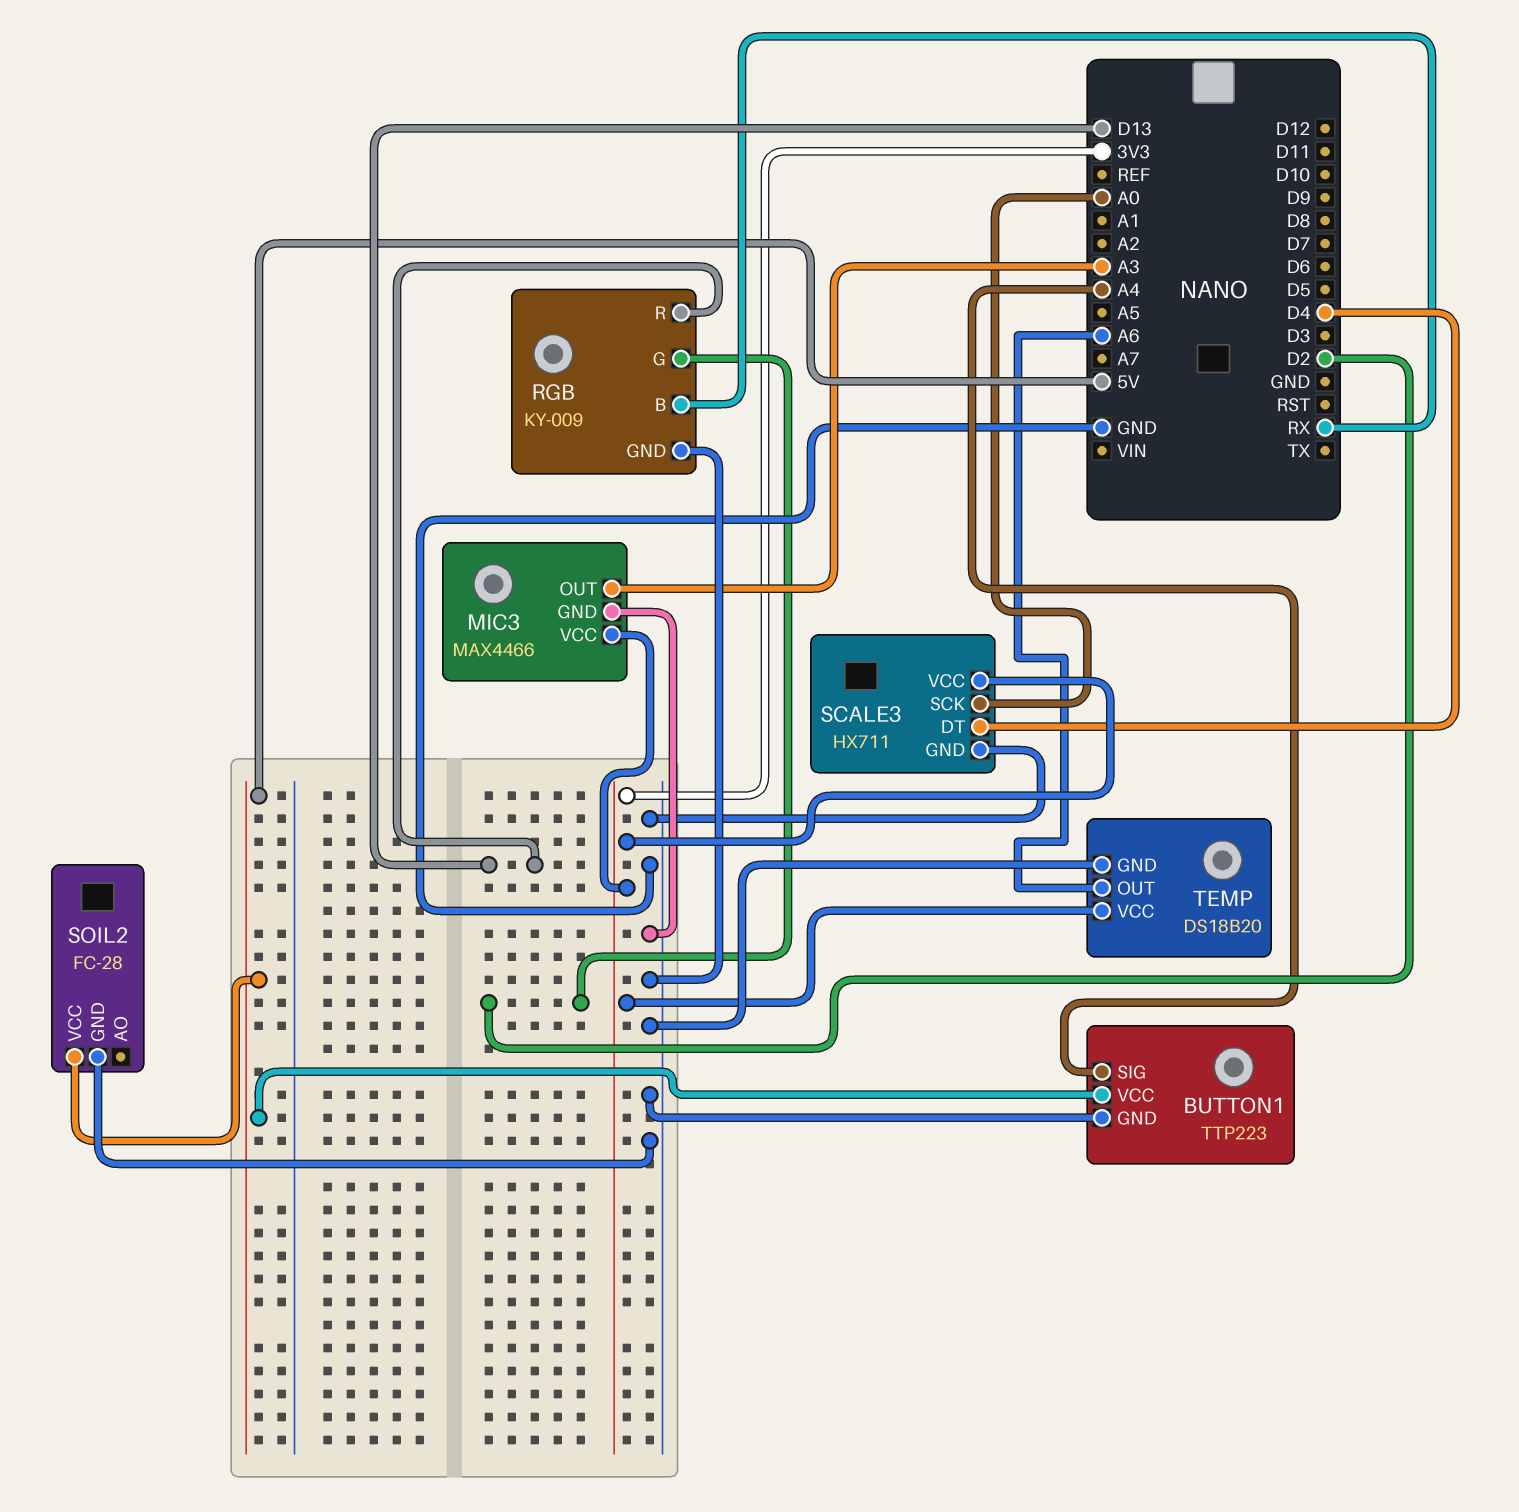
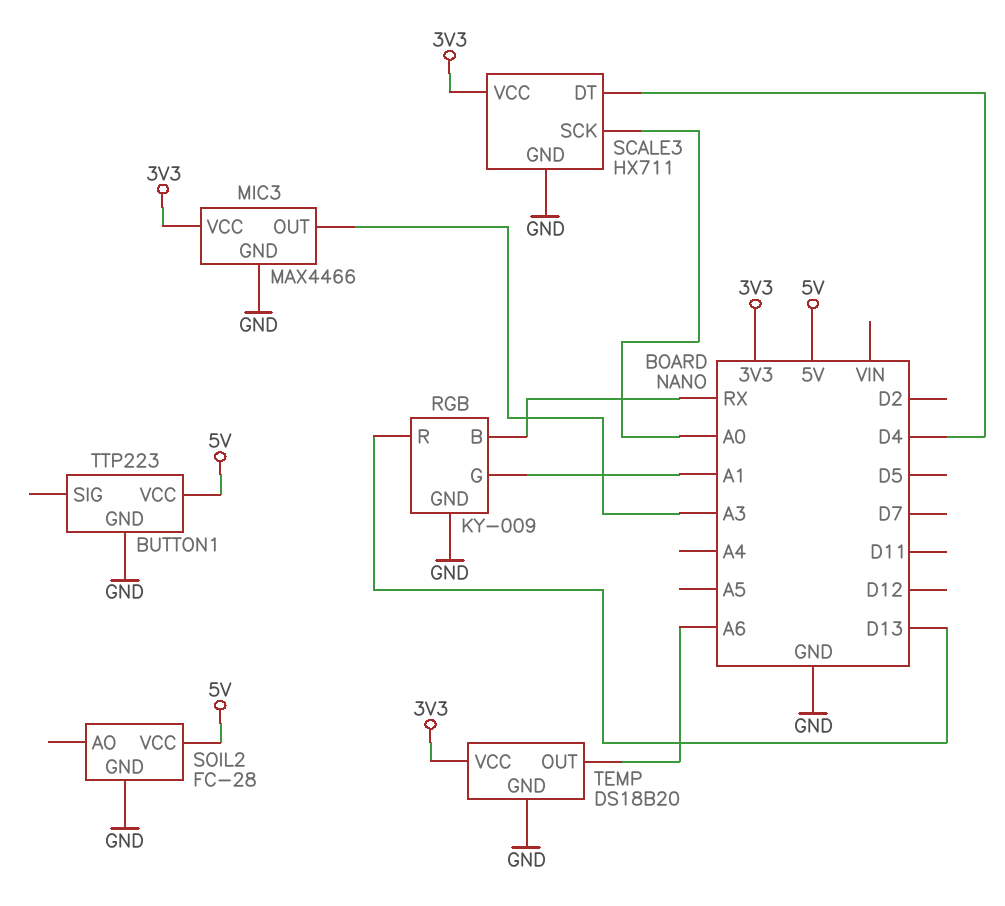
BUTTON1 pin SIG: A4 -> none
RGB pin G: D2 -> A1

